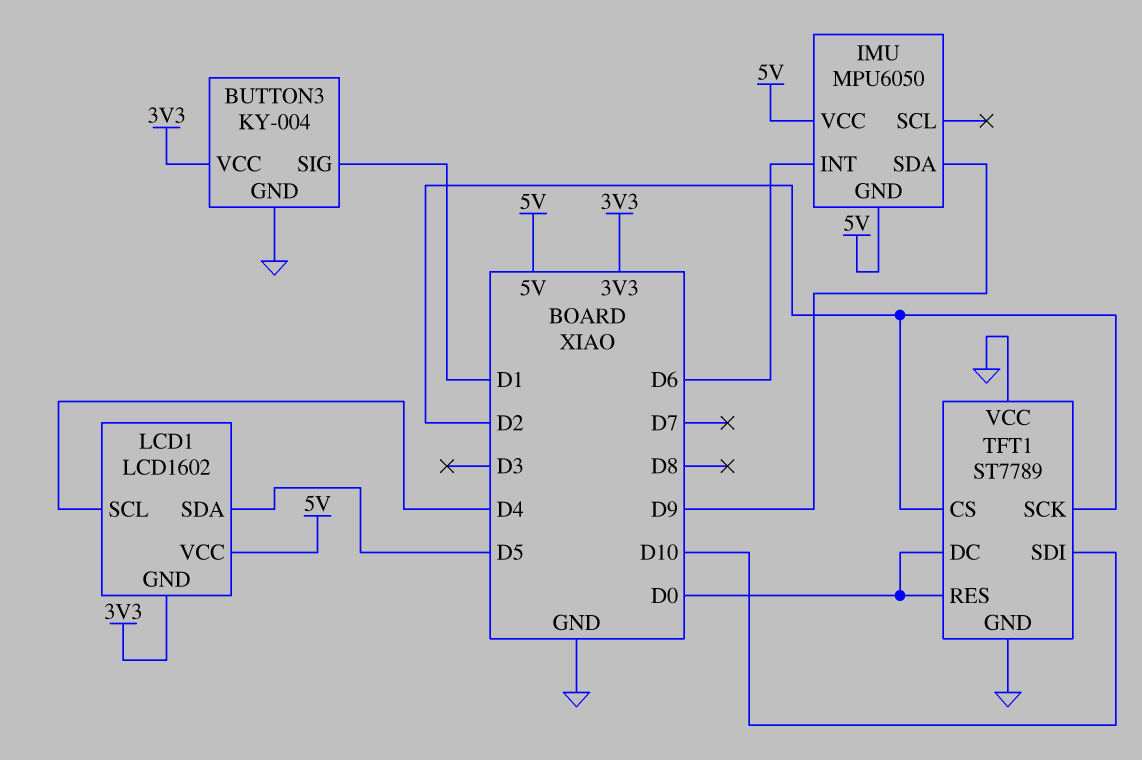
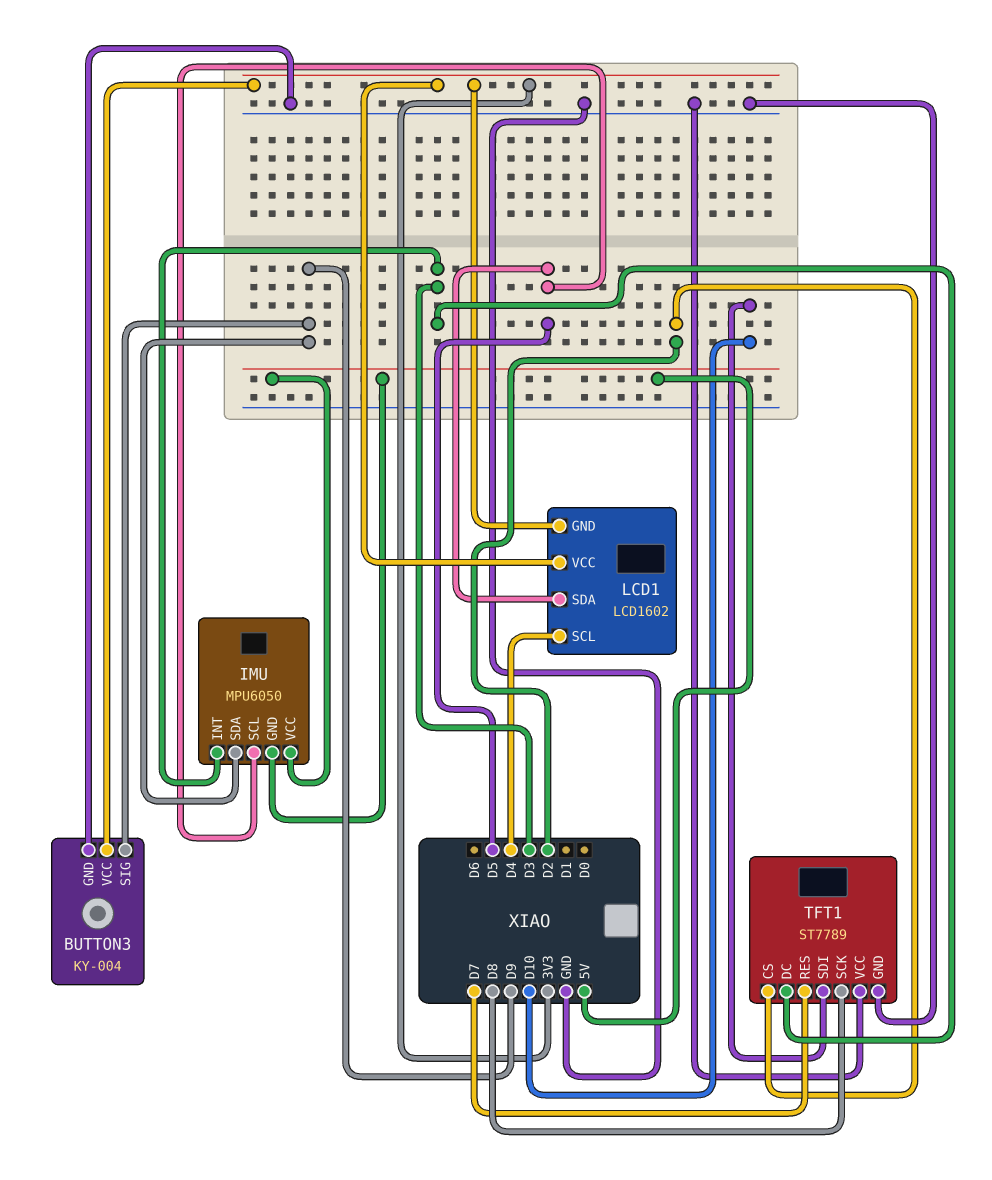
BUTTON3 pin SIG: D1 -> D9
IMU pin INT: D6 -> D3
IMU pin SCL: none -> D5
LCD1 pin VCC: 5V -> 3V3
TFT1 pin DC: D0 -> D3
TFT1 pin RES: D0 -> D7
TFT1 pin SCK: D2 -> D8

